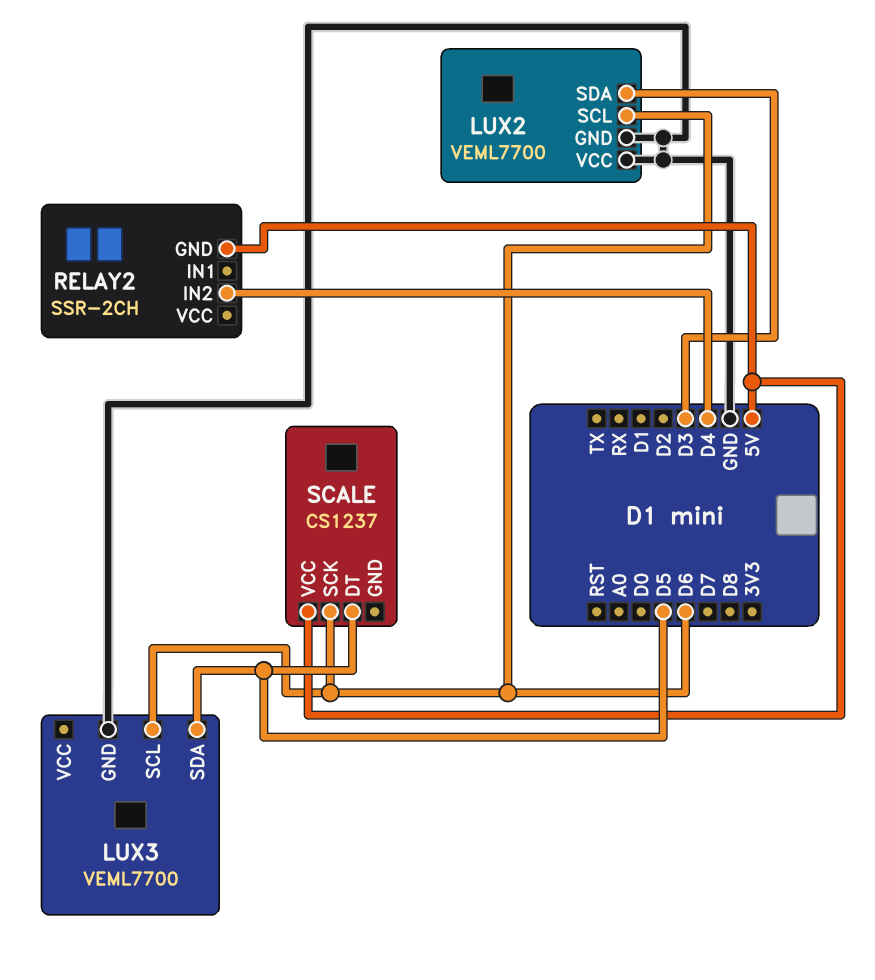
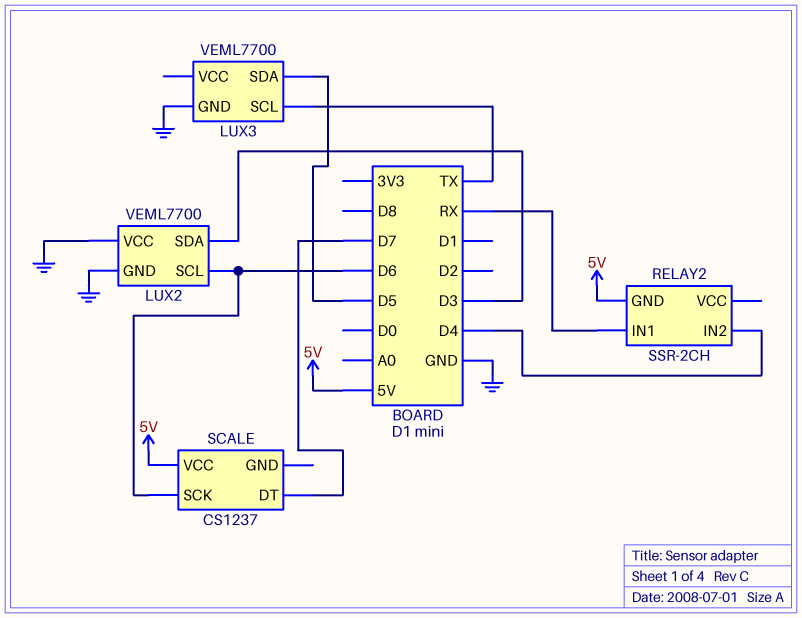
LUX3 pin SCL: D6 -> TX
RELAY2 pin IN1: none -> RX
SCALE pin DT: D5 -> D7

